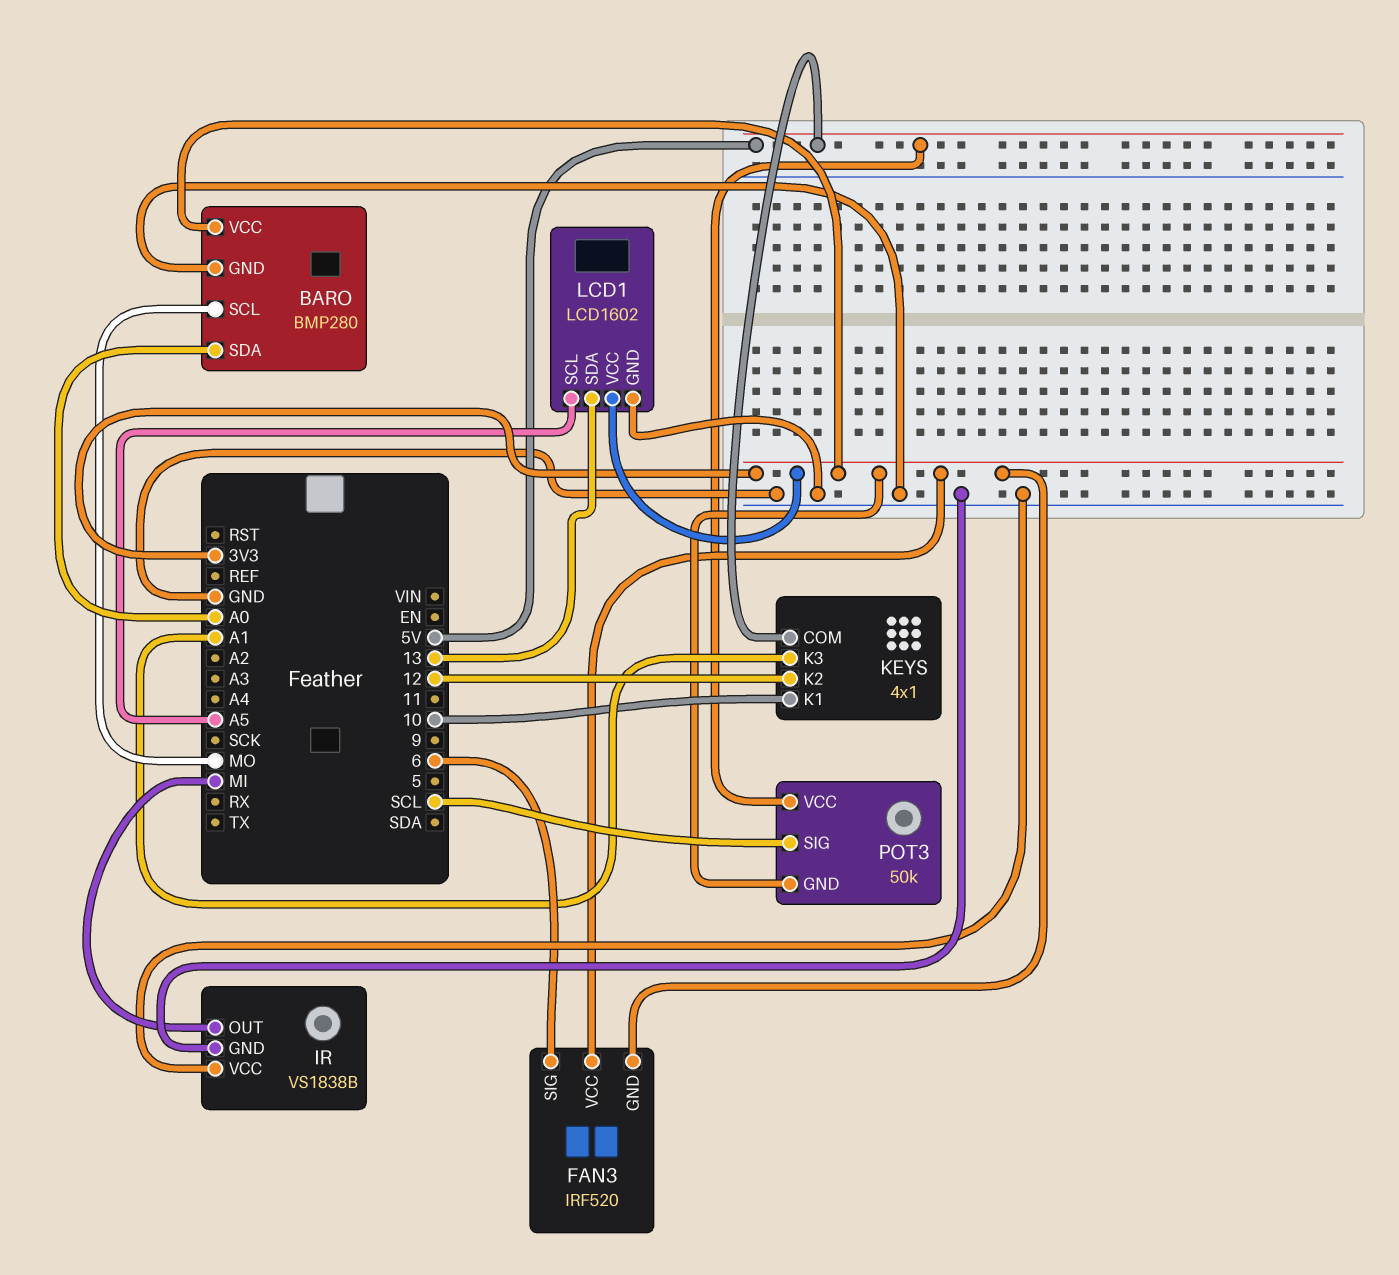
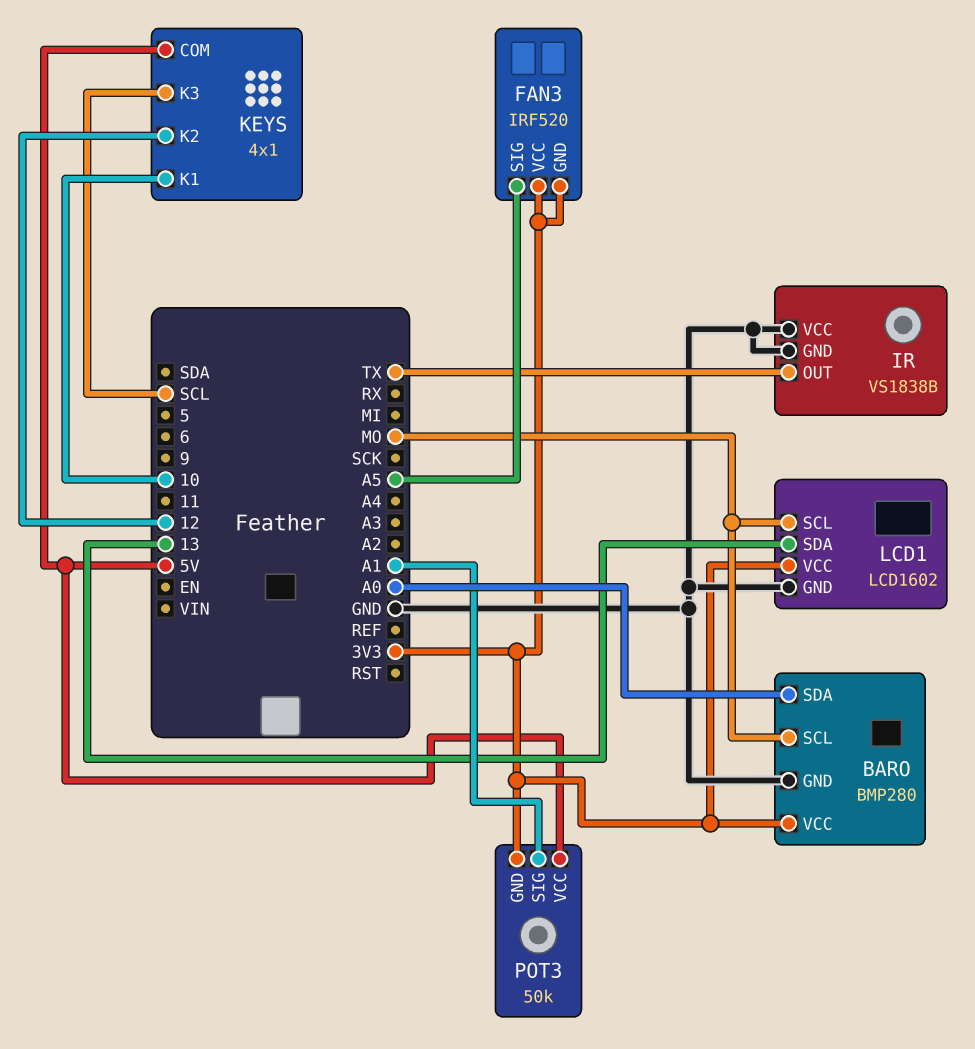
FAN3 pin SIG: 6 -> A5
IR pin OUT: MI -> TX
KEYS pin K3: A1 -> SCL
LCD1 pin SCL: A5 -> MO
POT3 pin SIG: SCL -> A1

